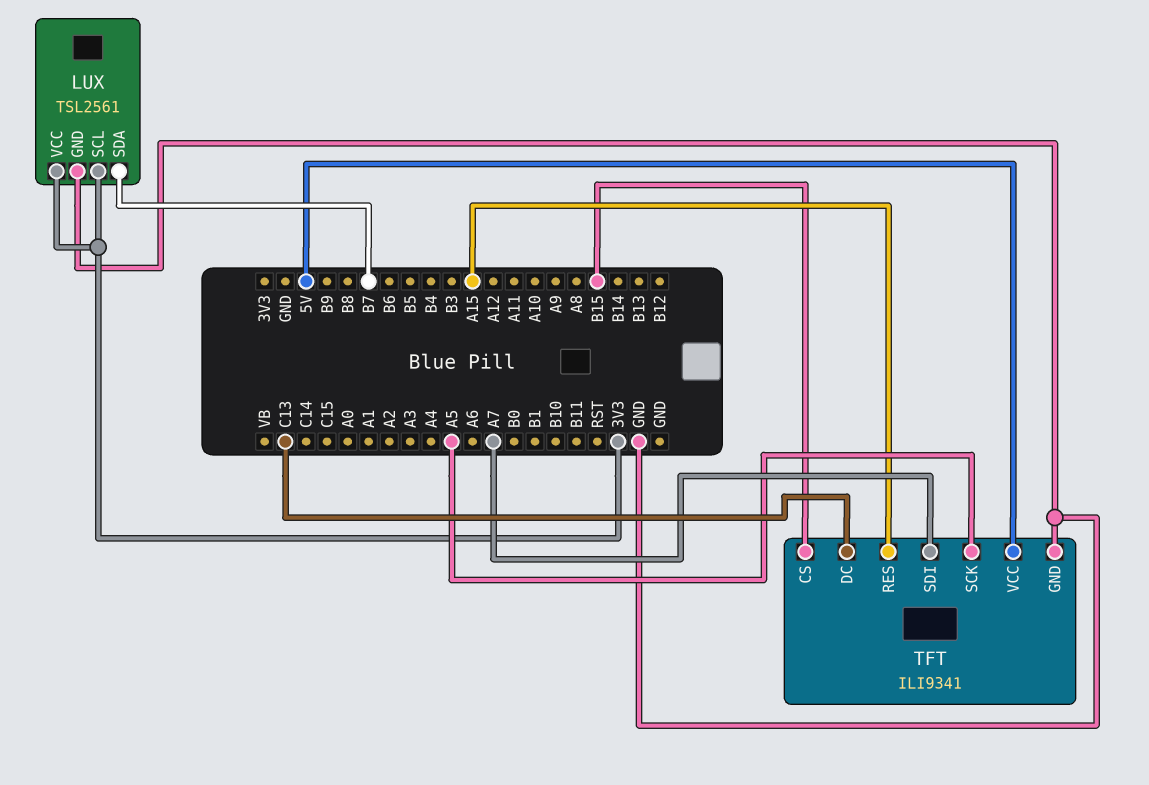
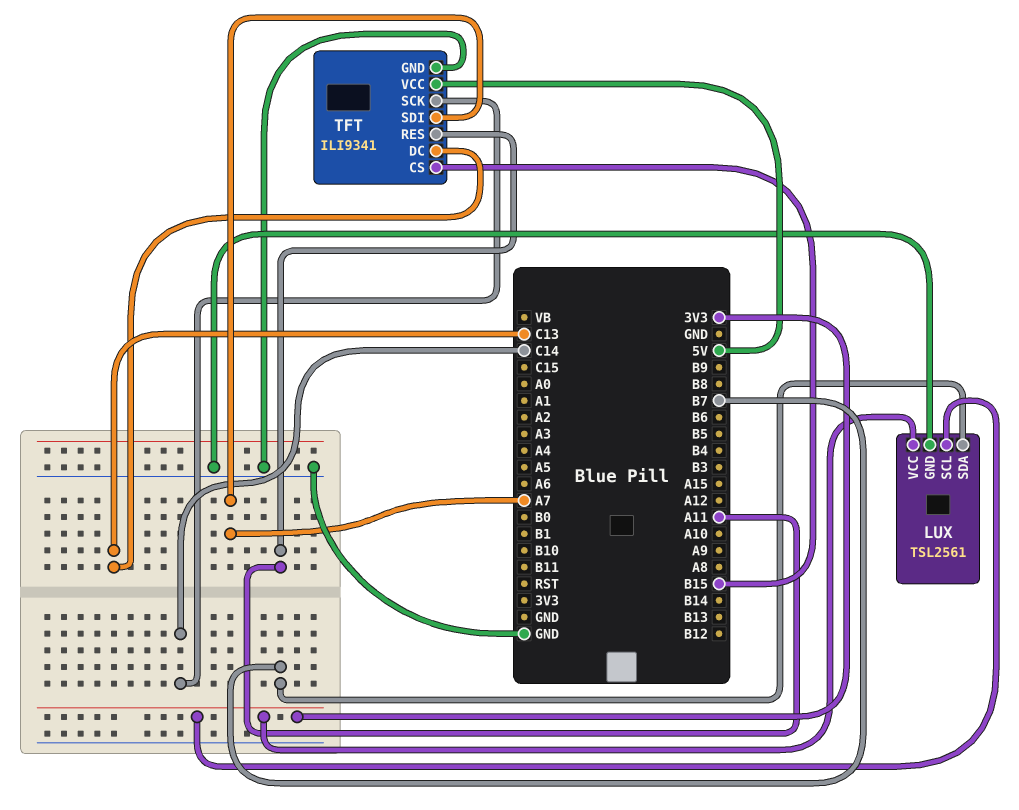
TFT pin RES: A15 -> A11
TFT pin SCK: A5 -> C14

